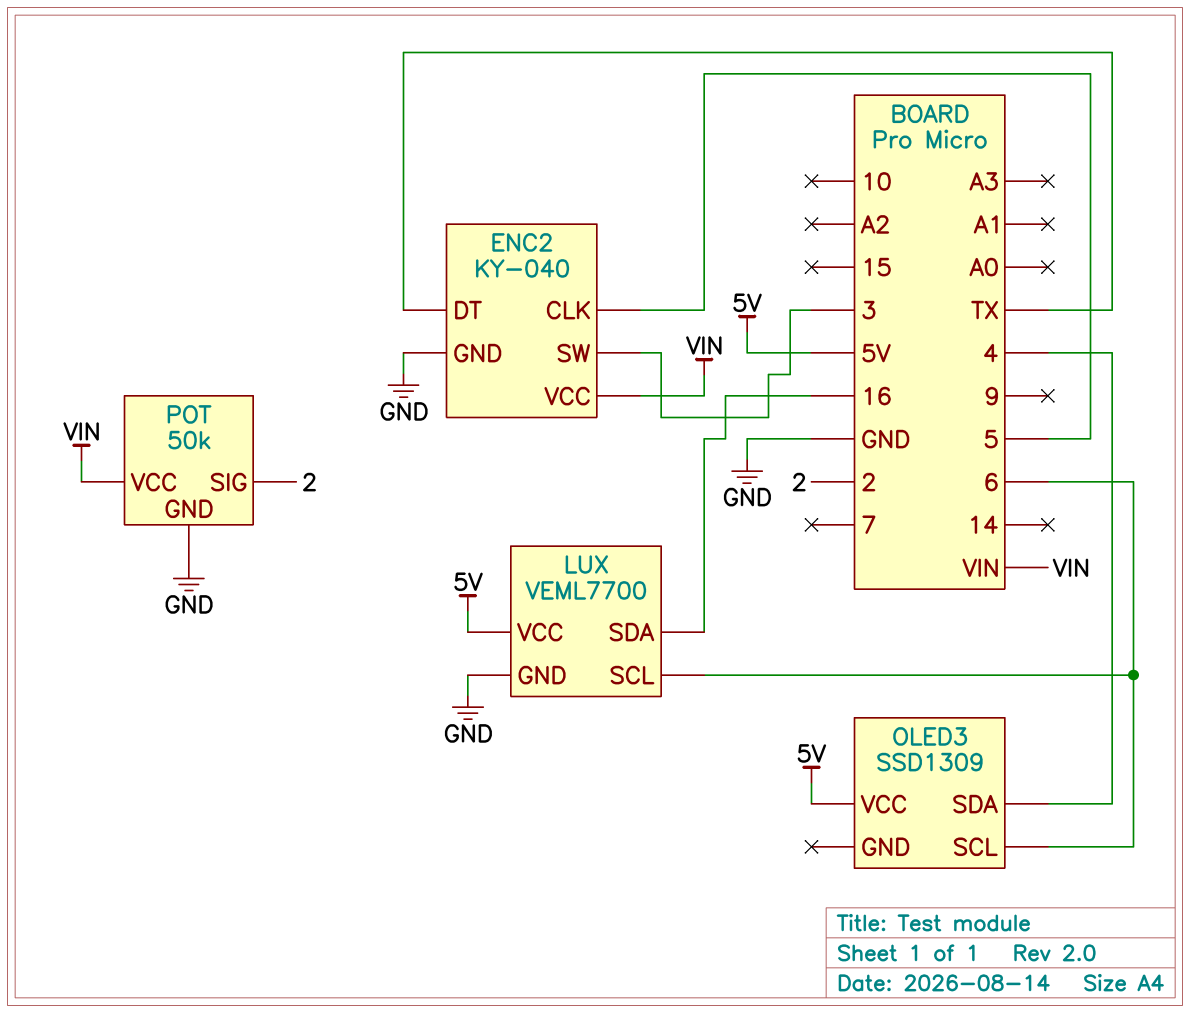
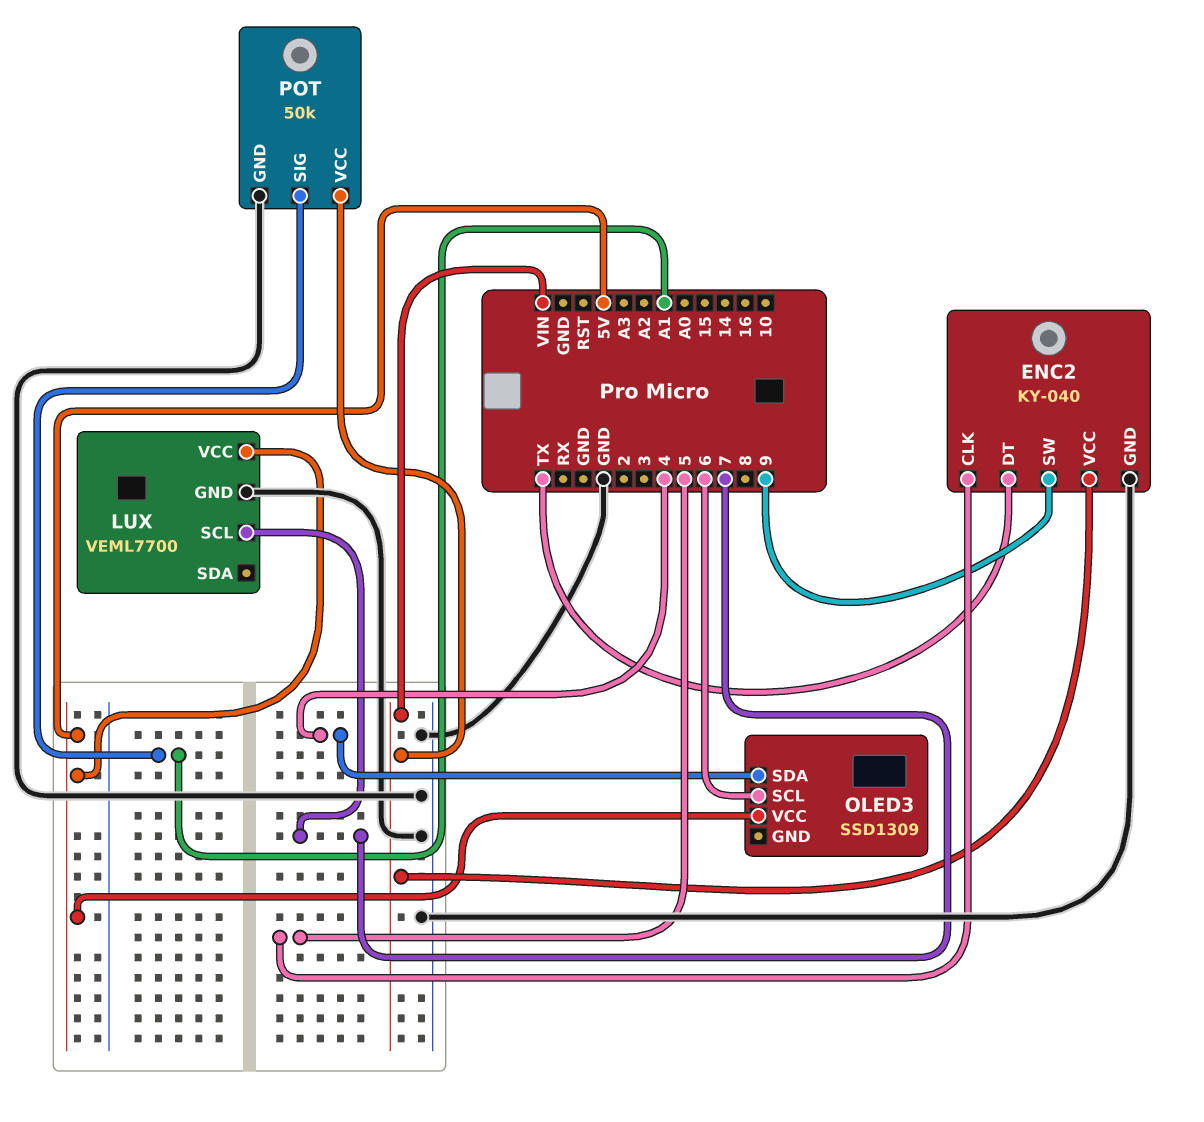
ENC2 pin SW: 3 -> 9
LUX pin SCL: 6 -> 7
LUX pin SDA: 16 -> none
POT pin SIG: 2 -> A1

